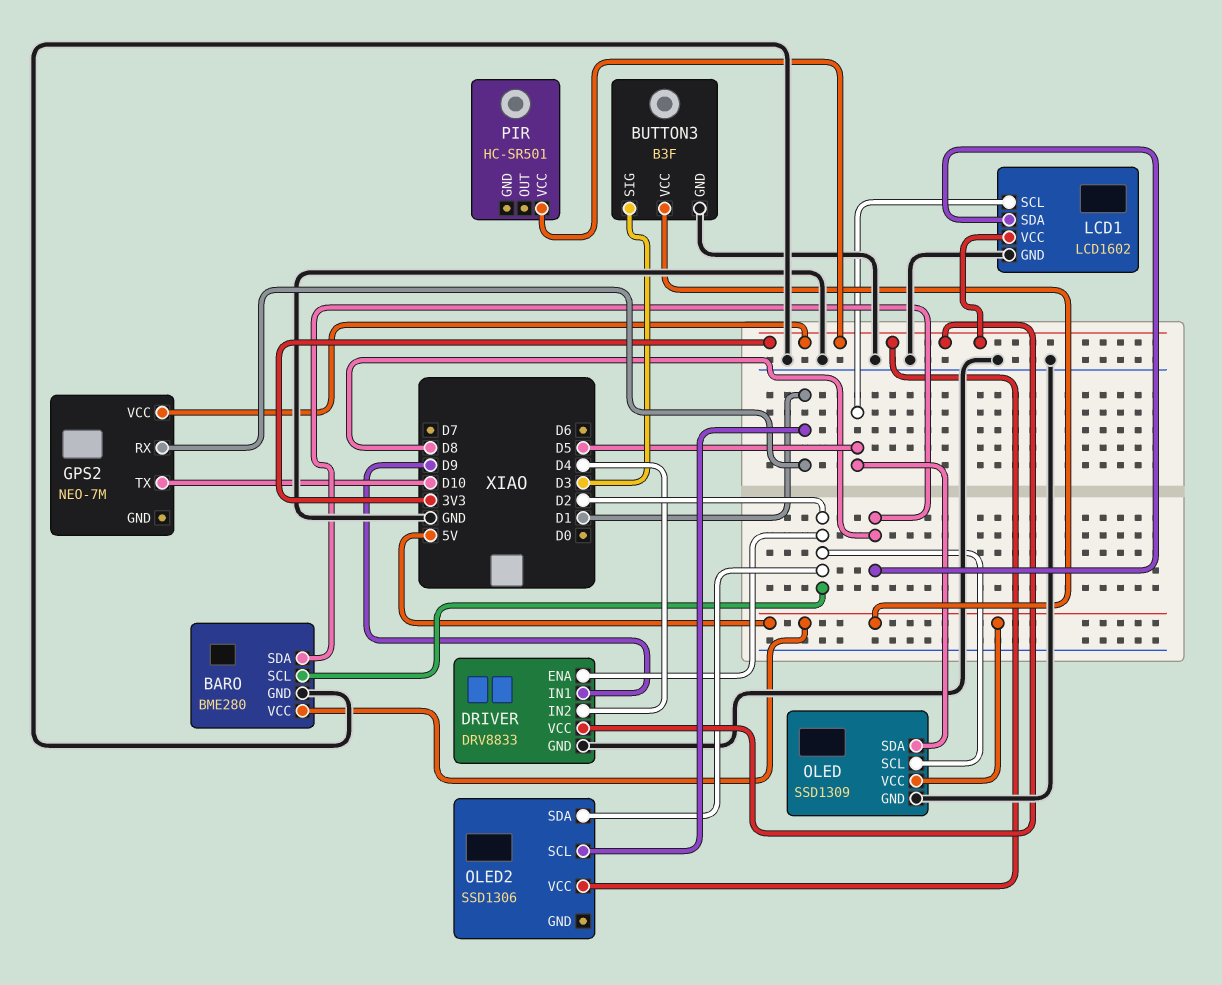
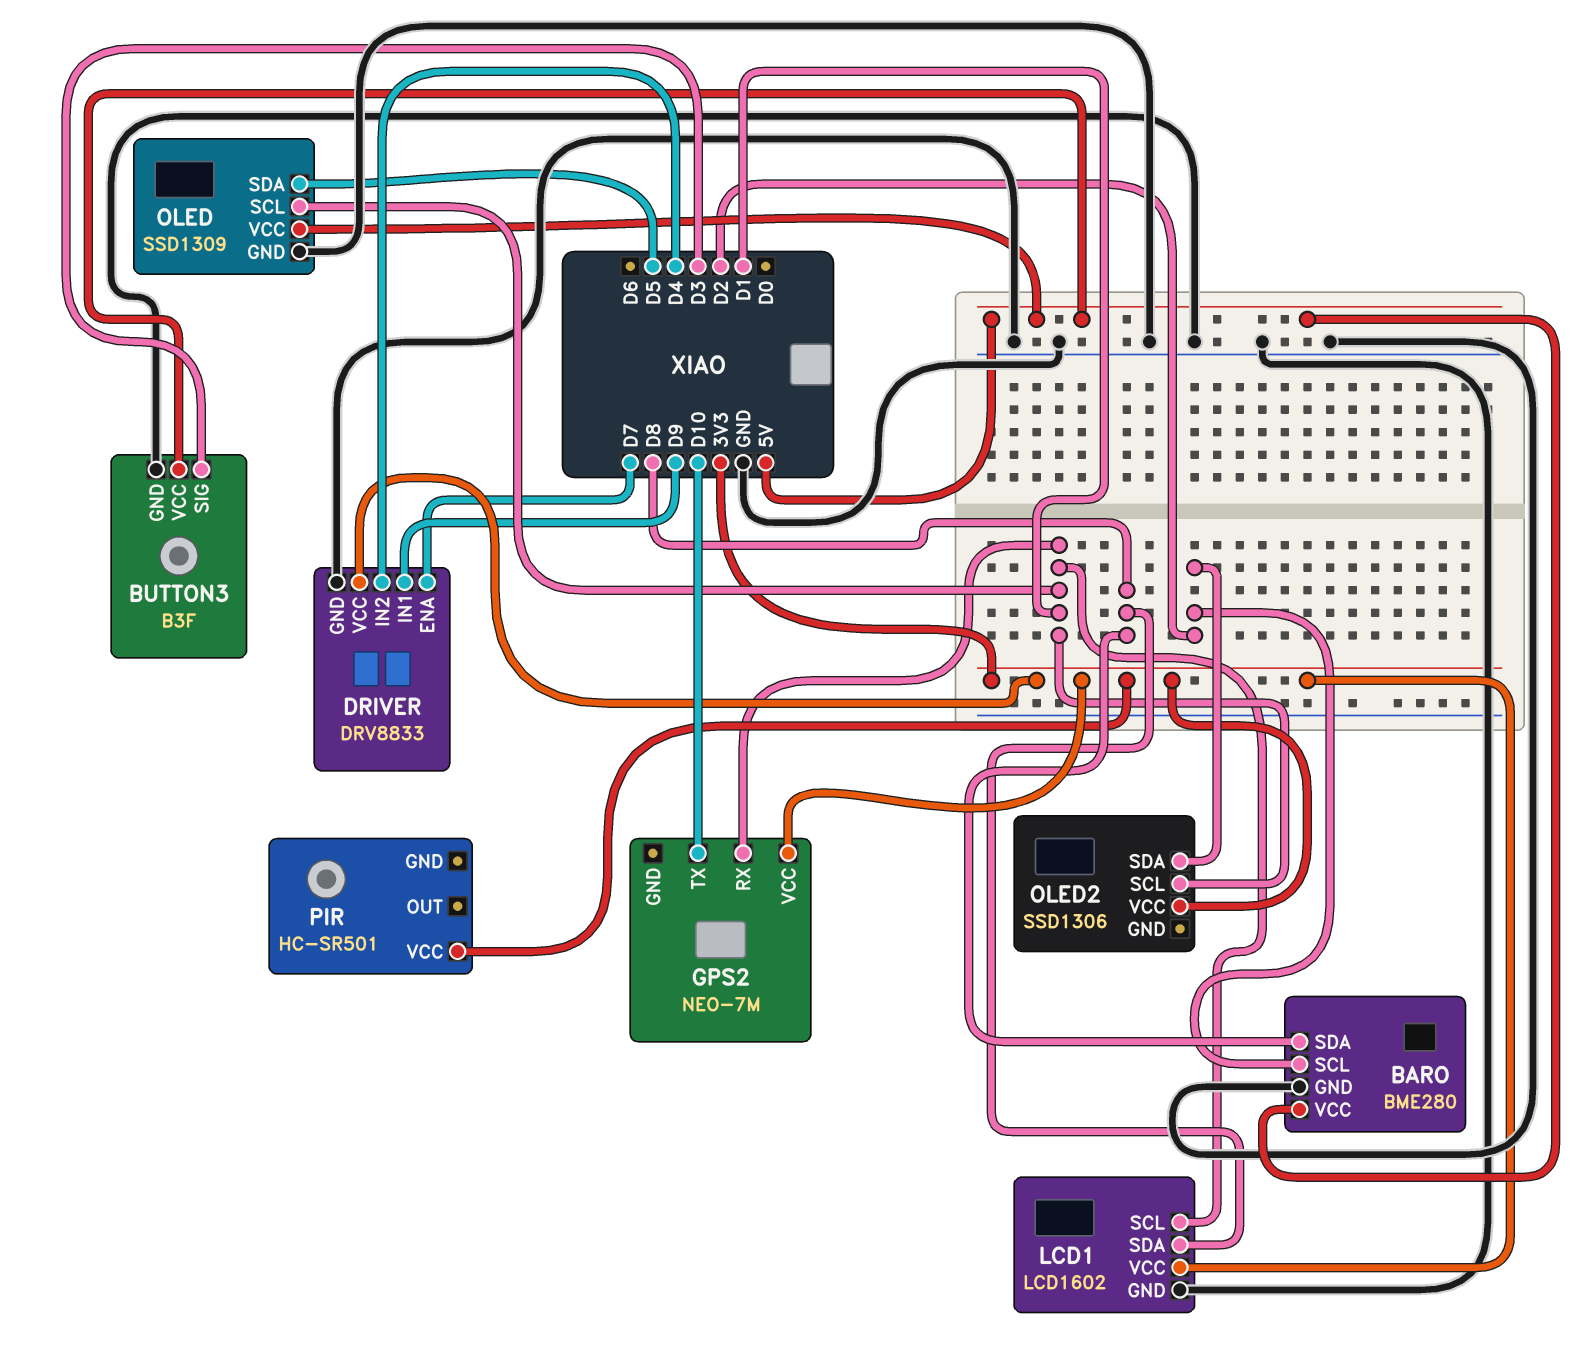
DRIVER pin ENA: D2 -> D7
LCD1 pin SCL: D5 -> D1
OLED pin SCL: D2 -> D1

